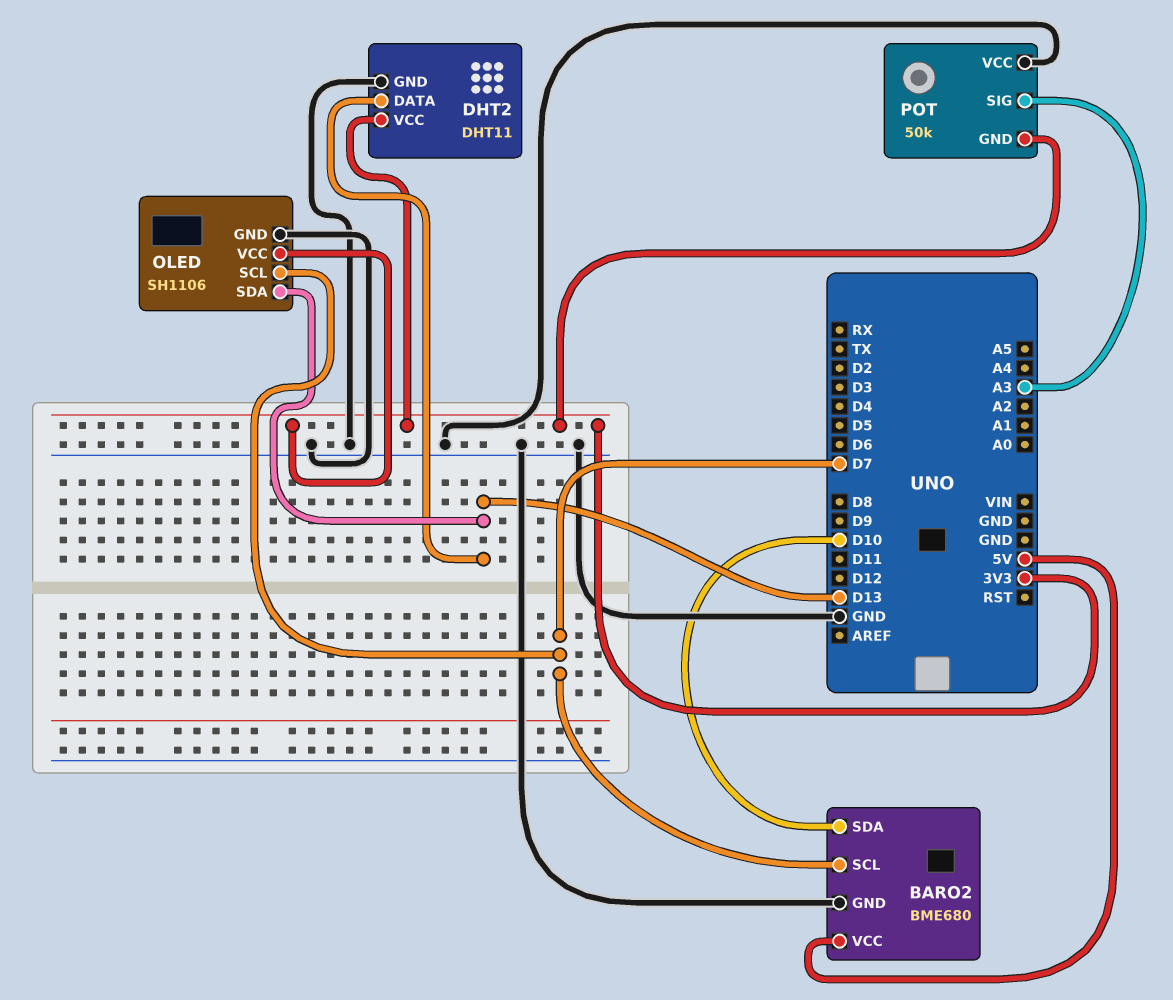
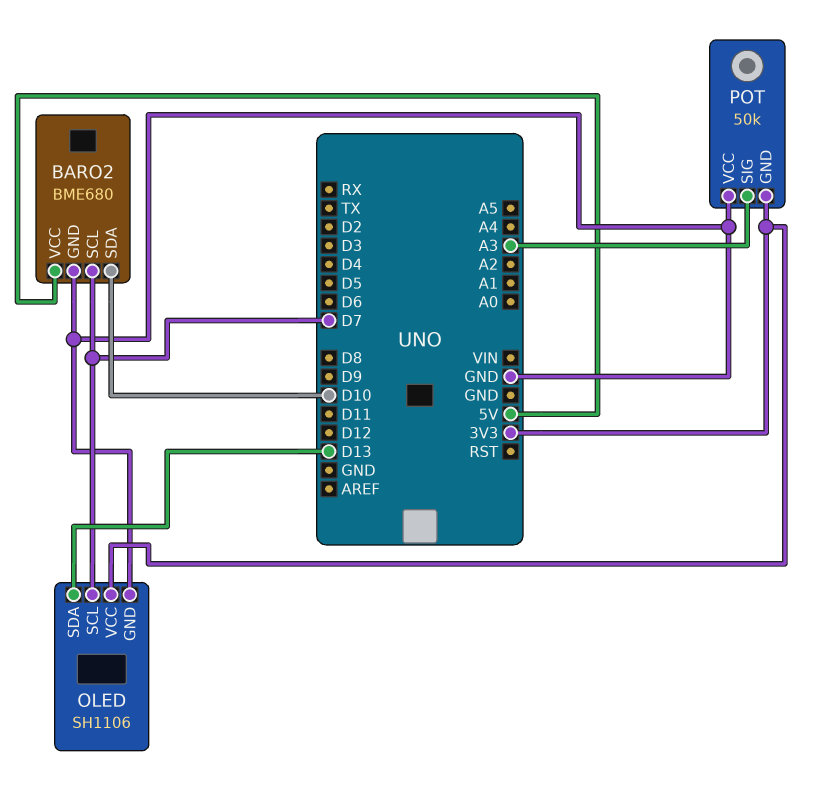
DHT2: DHT11 -> none
DHT2 pin DATA: D13 -> none
DHT2 pin GND: GND -> none
DHT2 pin VCC: 3V3 -> none

